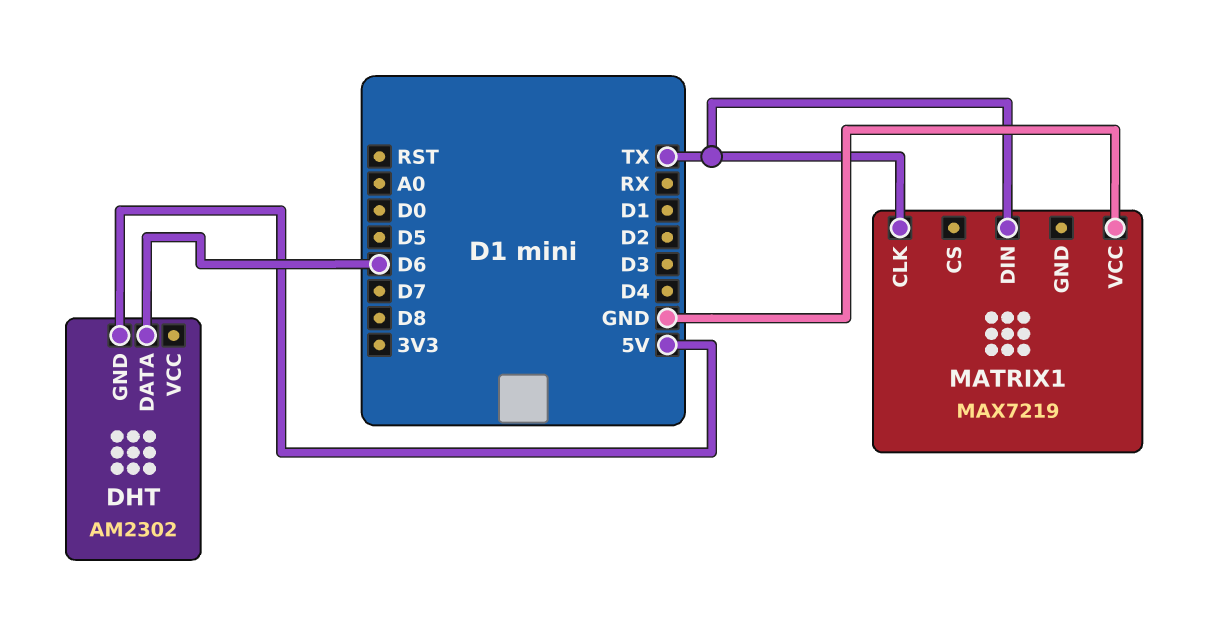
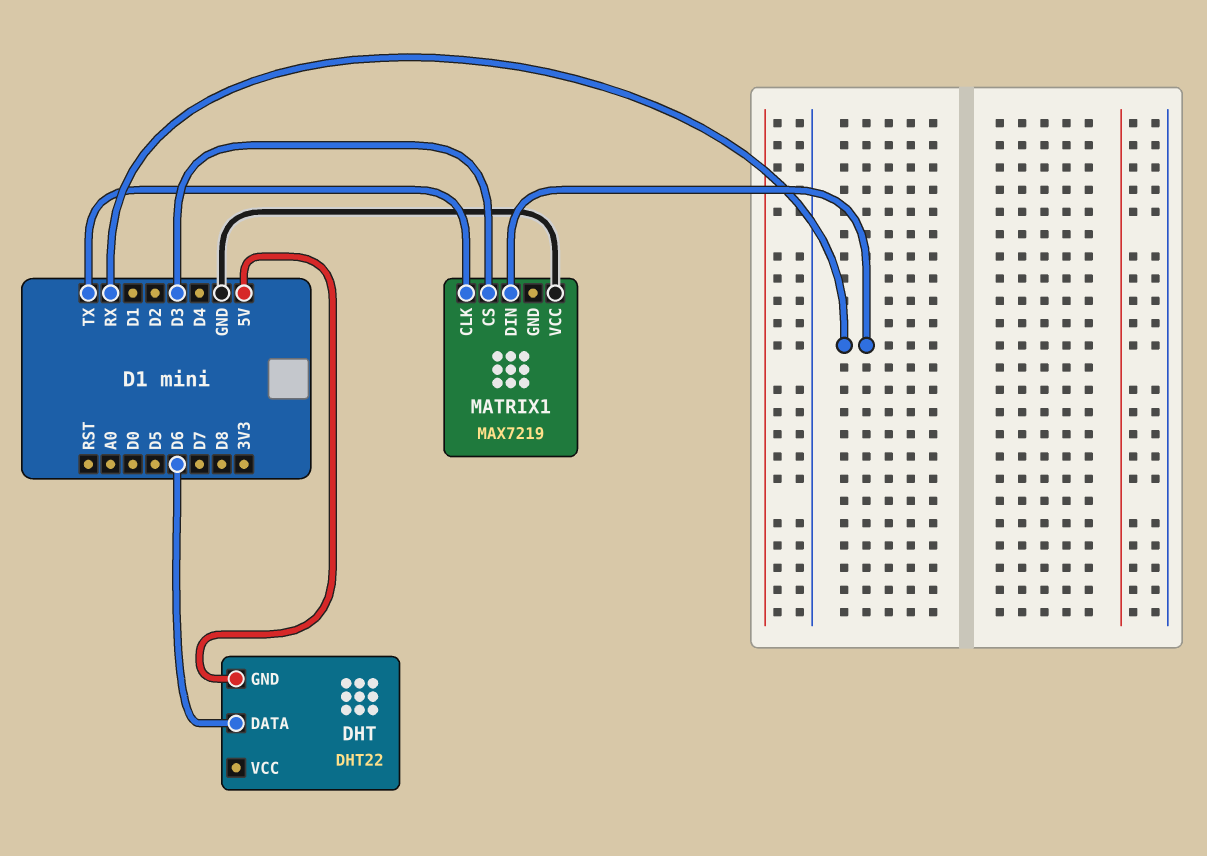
DHT: AM2302 -> DHT22
MATRIX1 pin CS: none -> D3
MATRIX1 pin DIN: TX -> RX

